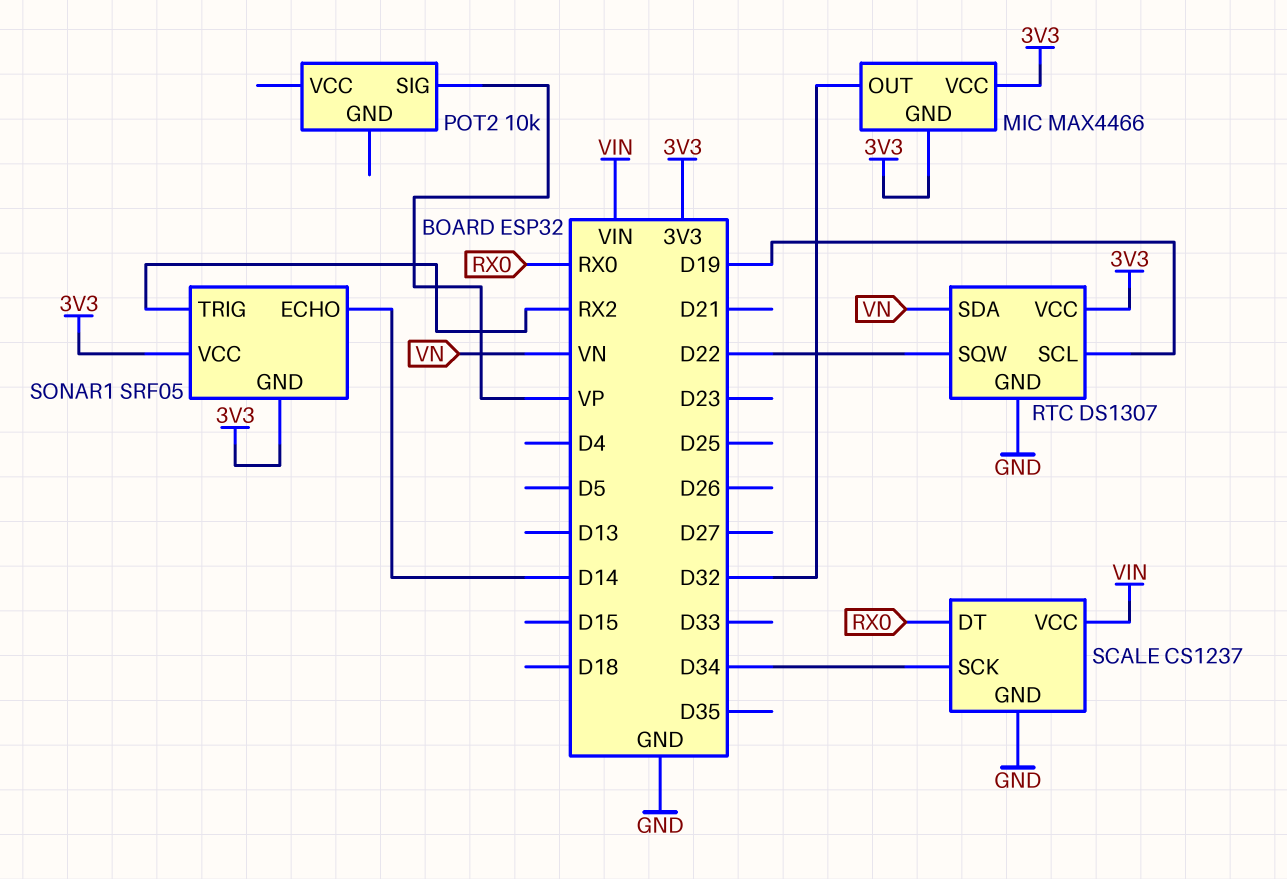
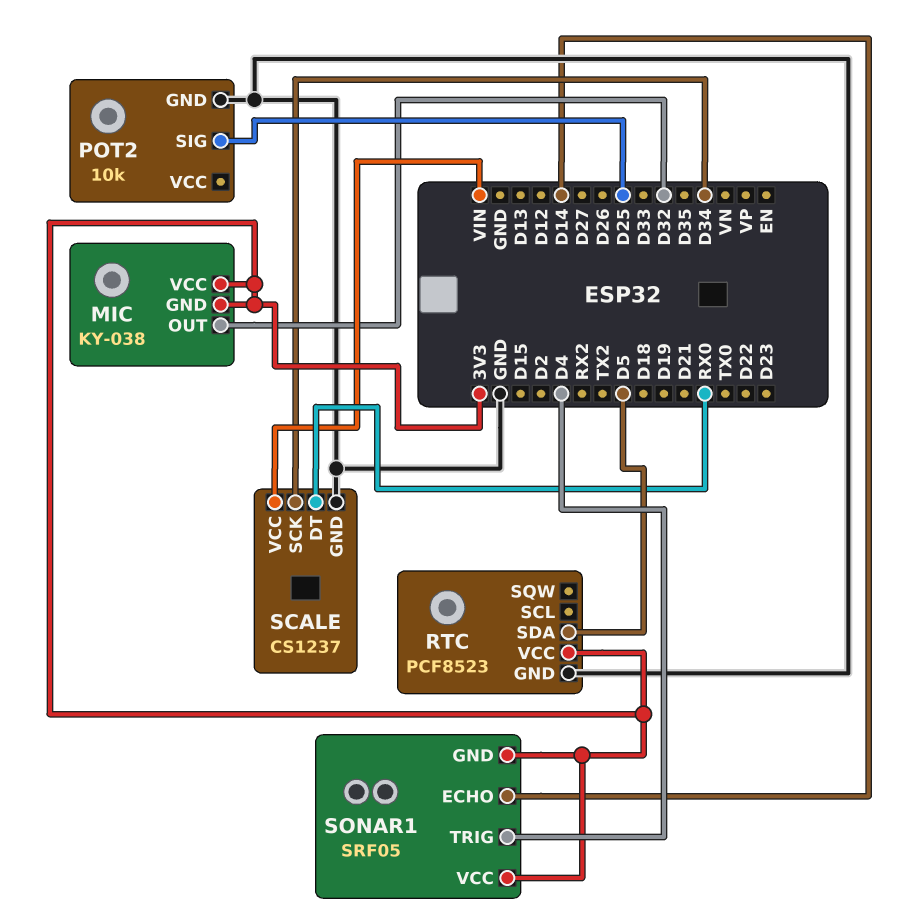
MIC: MAX4466 -> KY-038
POT2 pin GND: none -> GND
POT2 pin SIG: VP -> D25
RTC: DS1307 -> PCF8523
RTC pin SCL: D19 -> none
RTC pin SDA: VN -> D5
RTC pin SQW: D22 -> none
SONAR1 pin TRIG: RX2 -> D4

